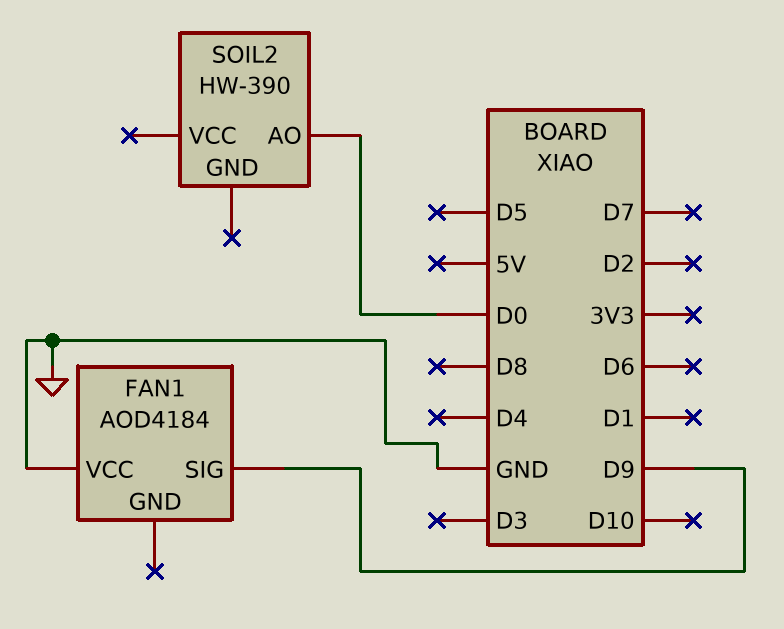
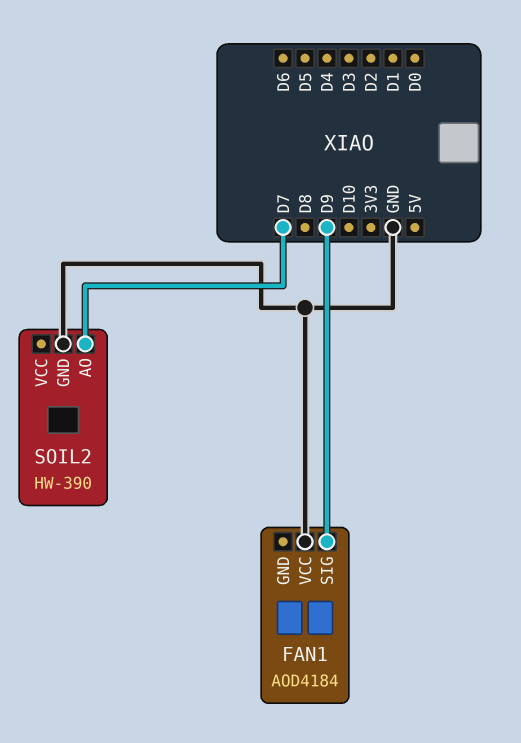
SOIL2 pin AO: D0 -> D7
SOIL2 pin GND: none -> GND

